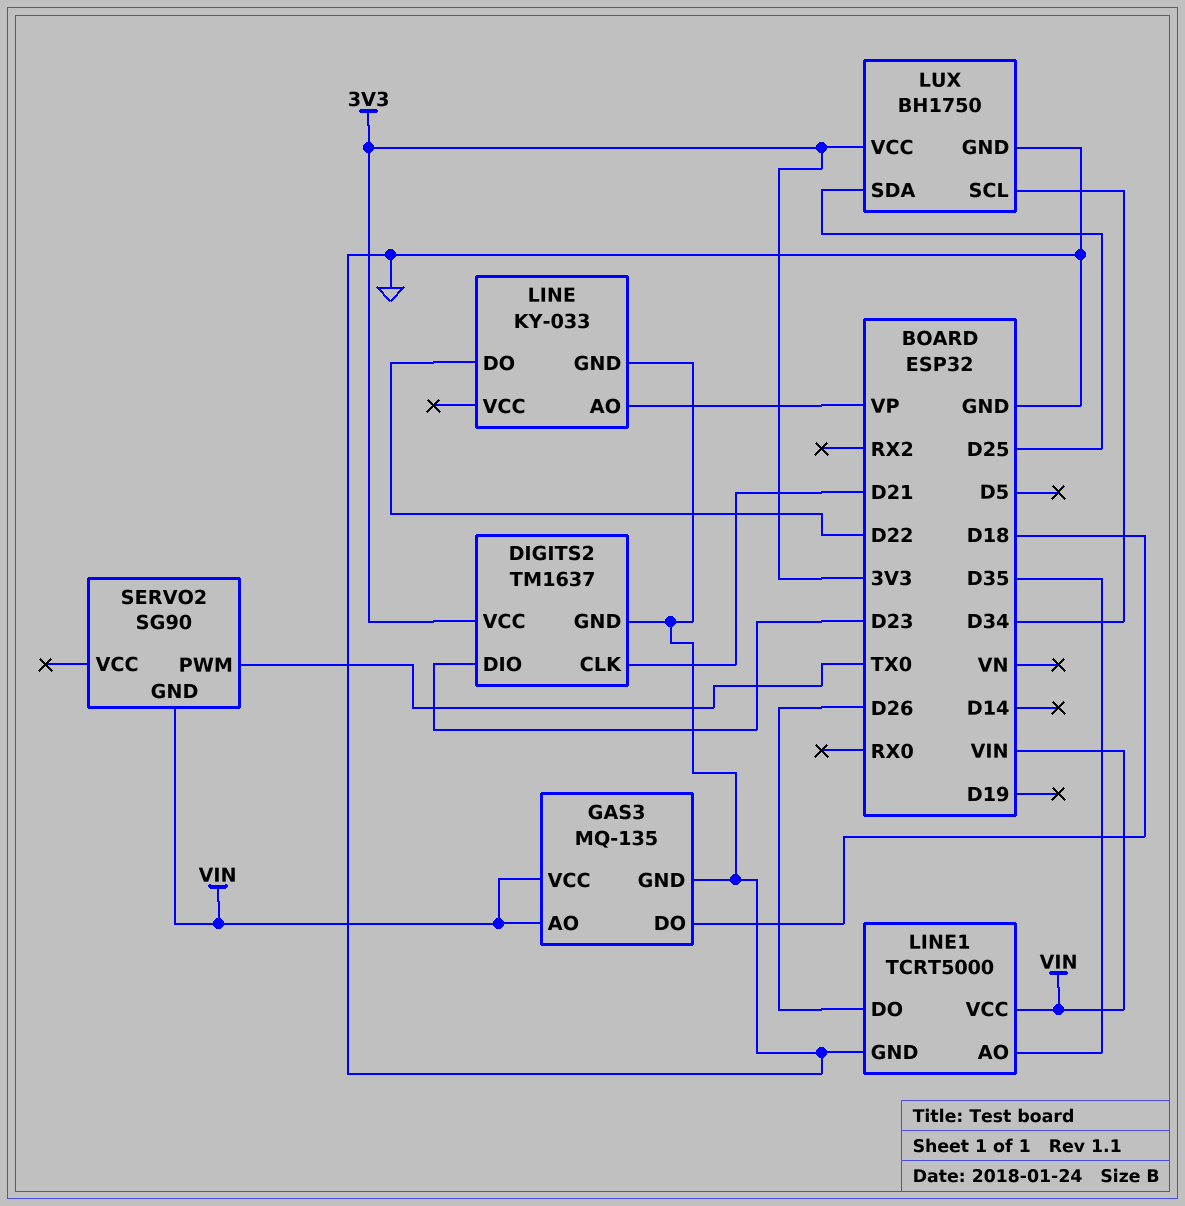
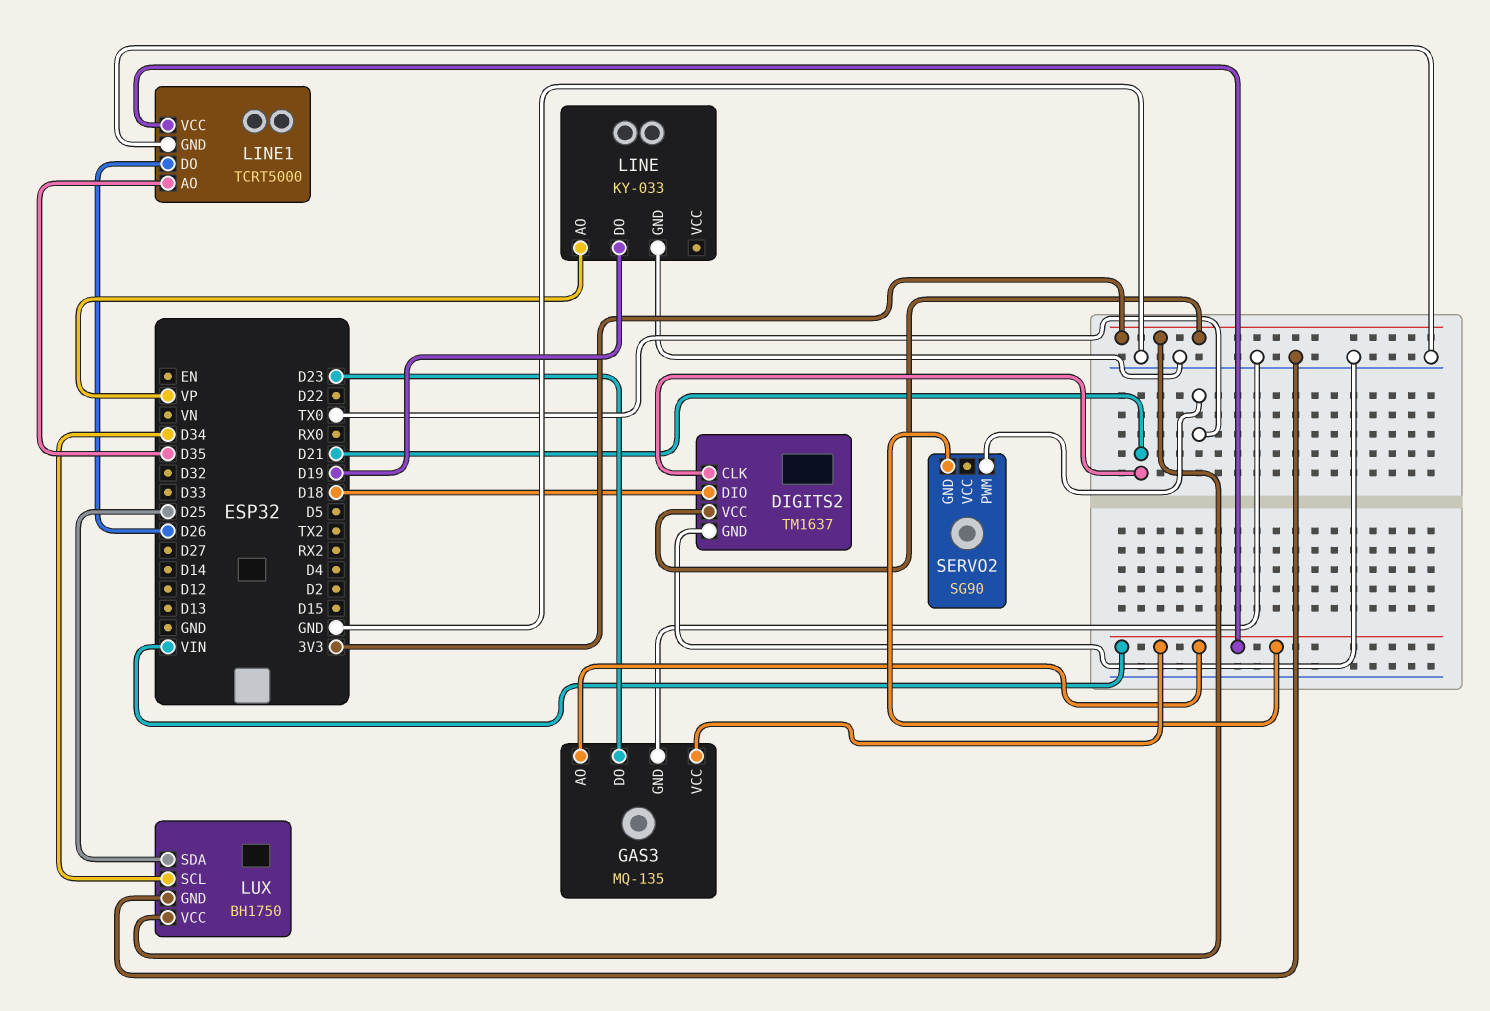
DIGITS2 pin DIO: D23 -> D18
GAS3 pin DO: D18 -> D23
LINE pin DO: D22 -> D19

